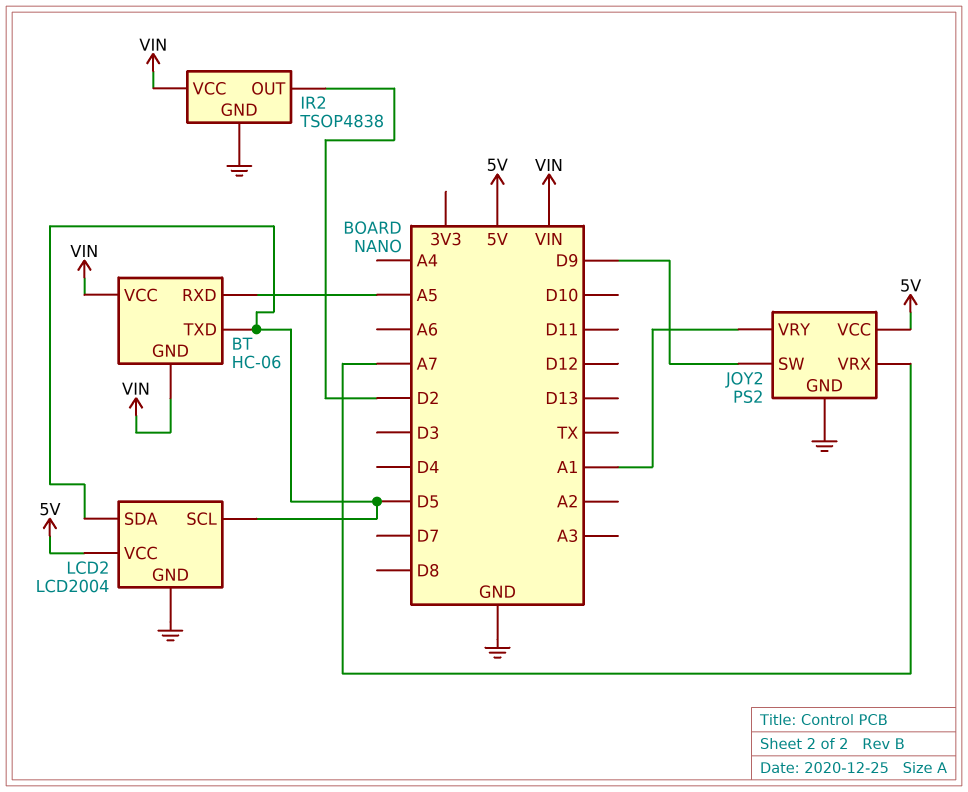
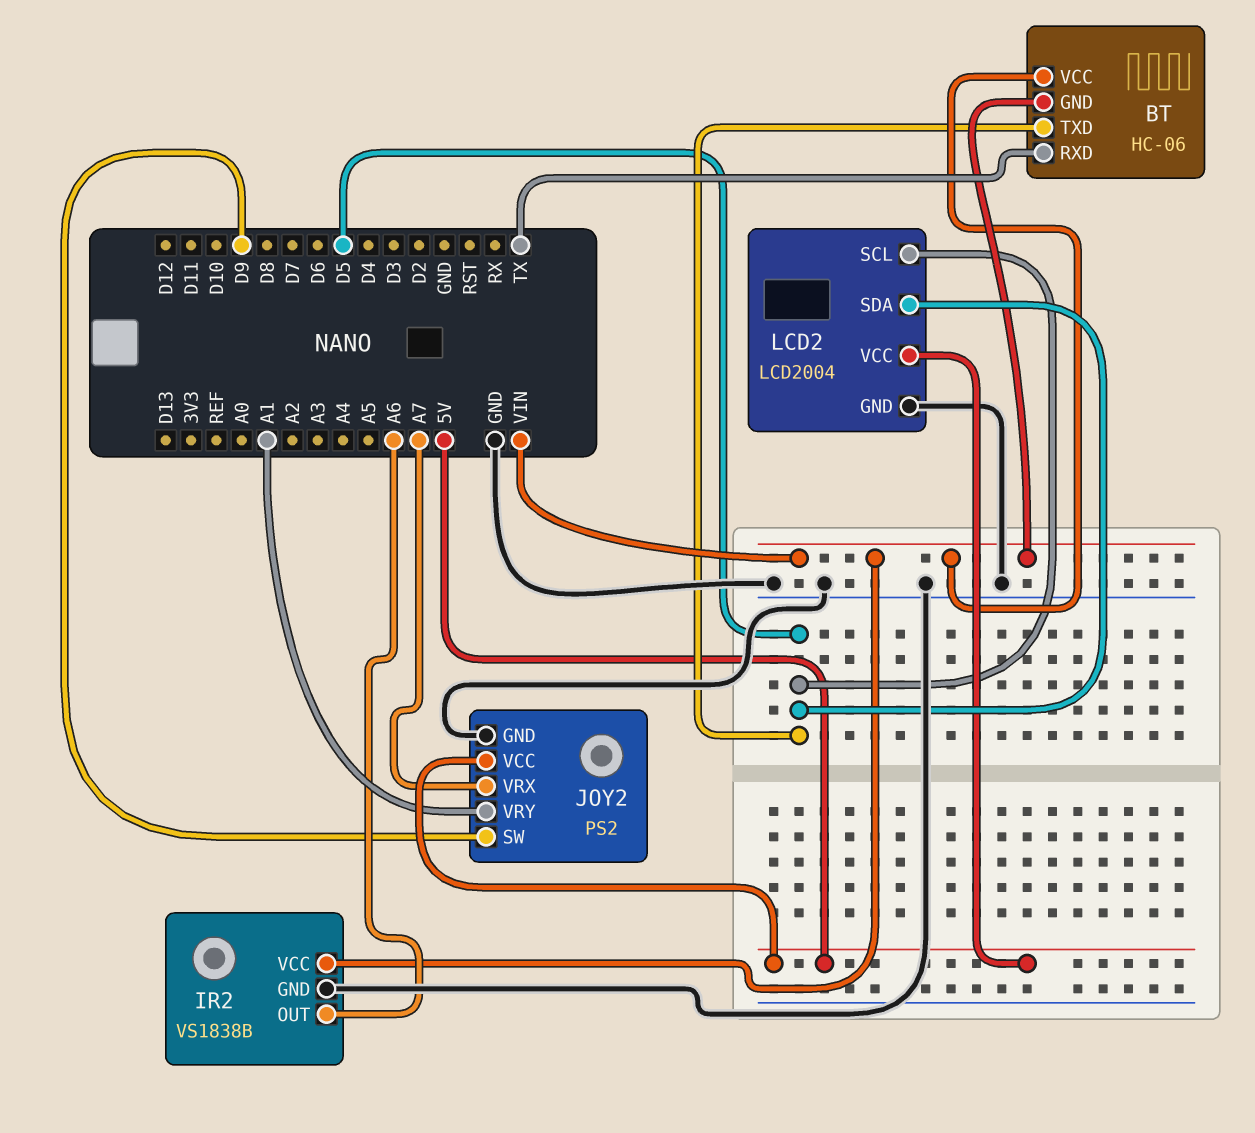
BT pin RXD: A5 -> TX
IR2: TSOP4838 -> VS1838B
IR2 pin OUT: D2 -> A6

